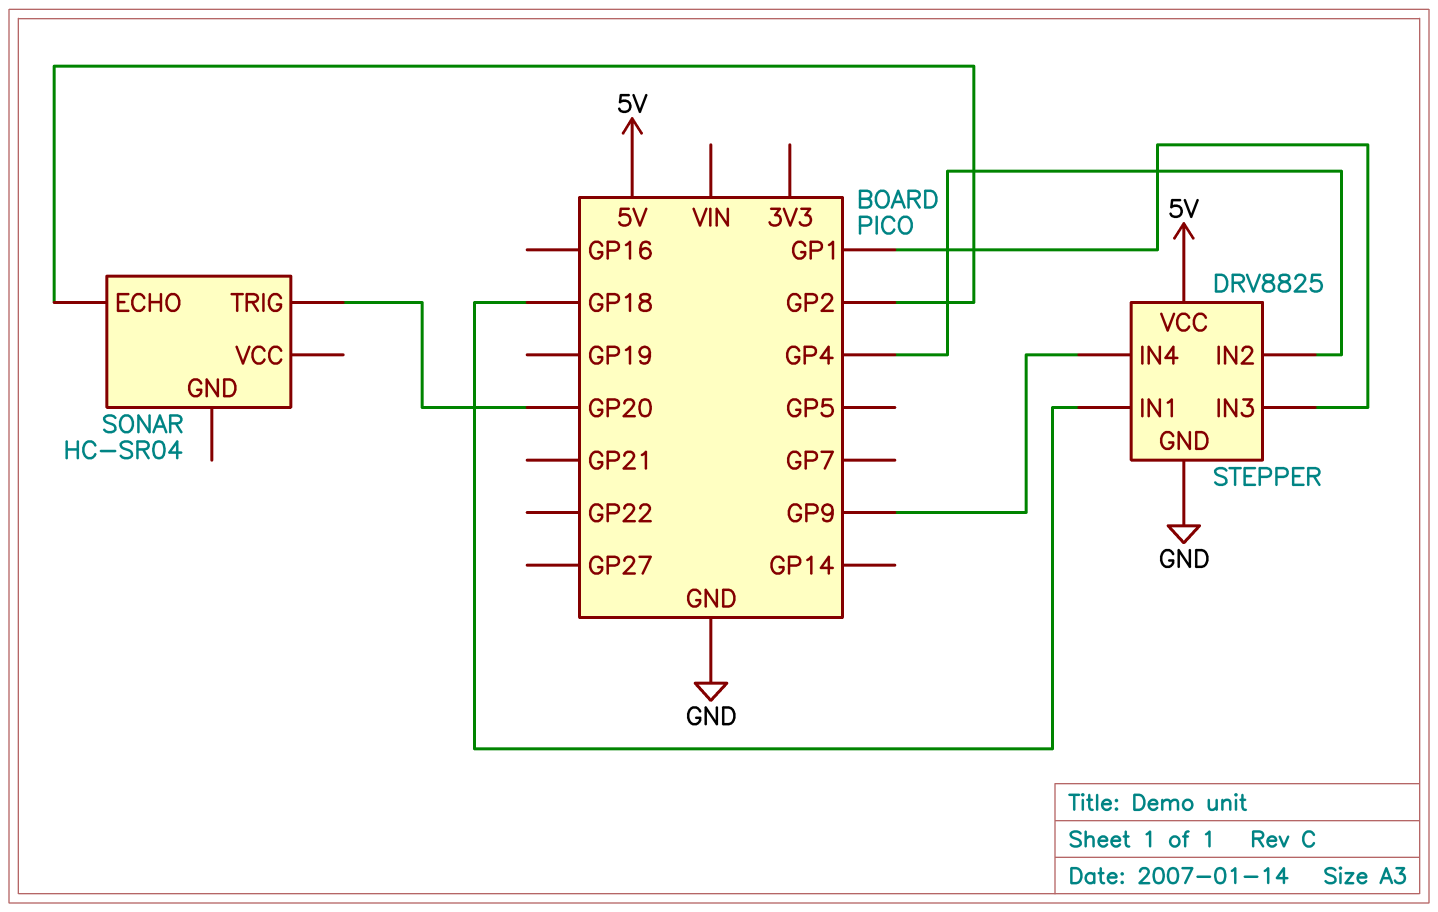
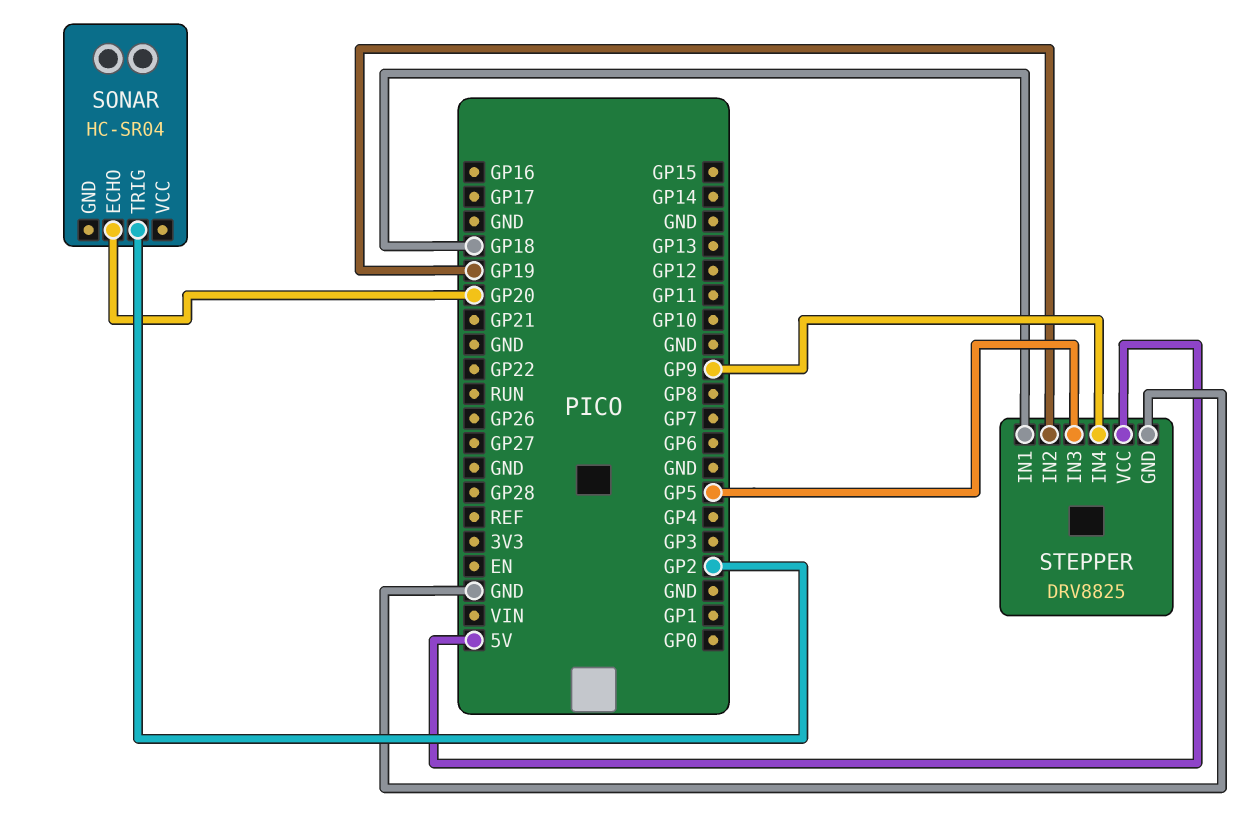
SONAR pin ECHO: GP2 -> GP20
SONAR pin TRIG: GP20 -> GP2
STEPPER pin IN2: GP4 -> GP19
STEPPER pin IN3: GP1 -> GP5

